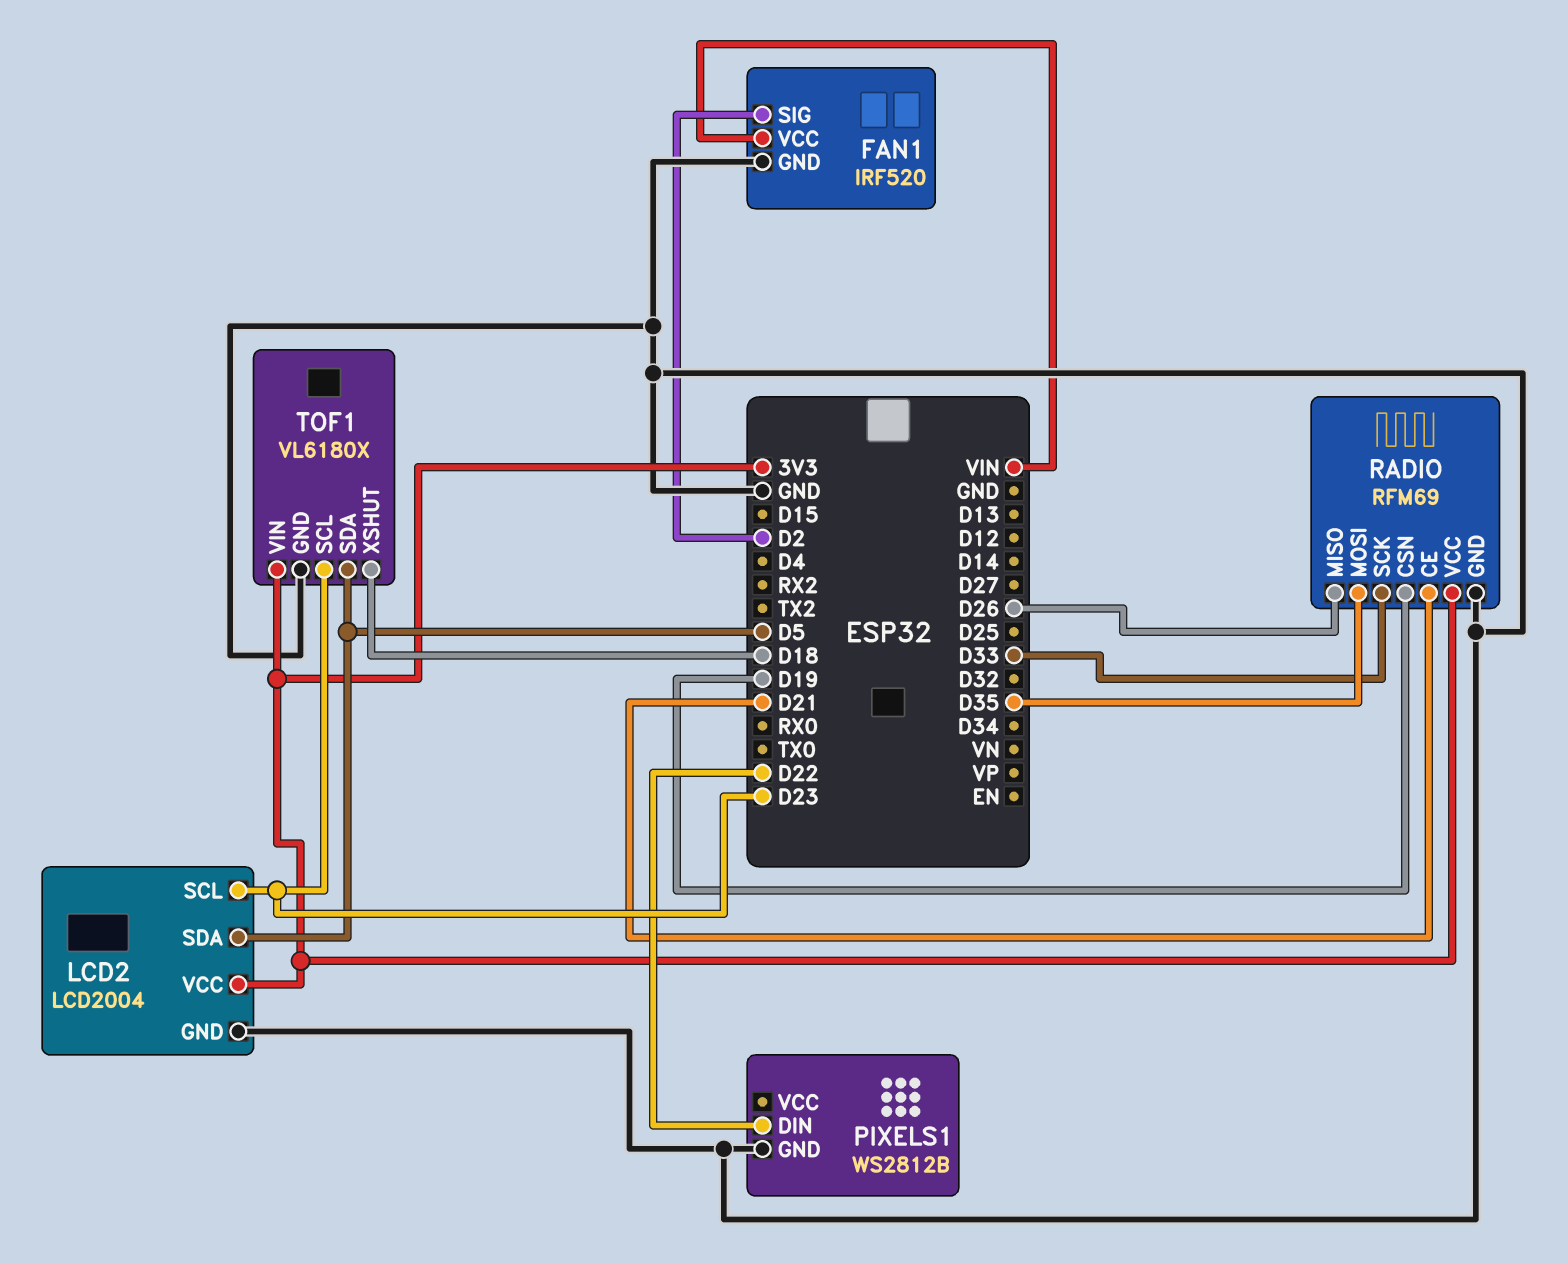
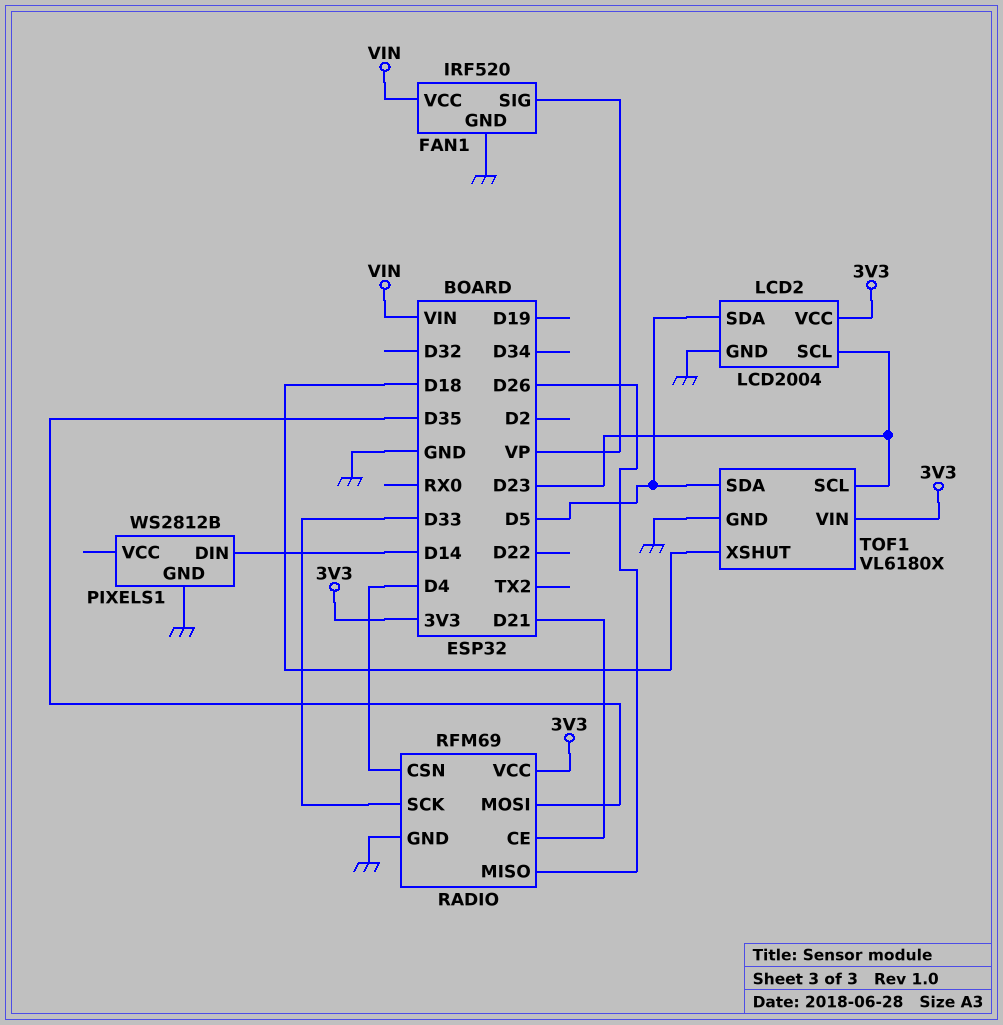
FAN1 pin SIG: D2 -> VP
PIXELS1 pin DIN: D22 -> D14
RADIO pin CSN: D19 -> D4

